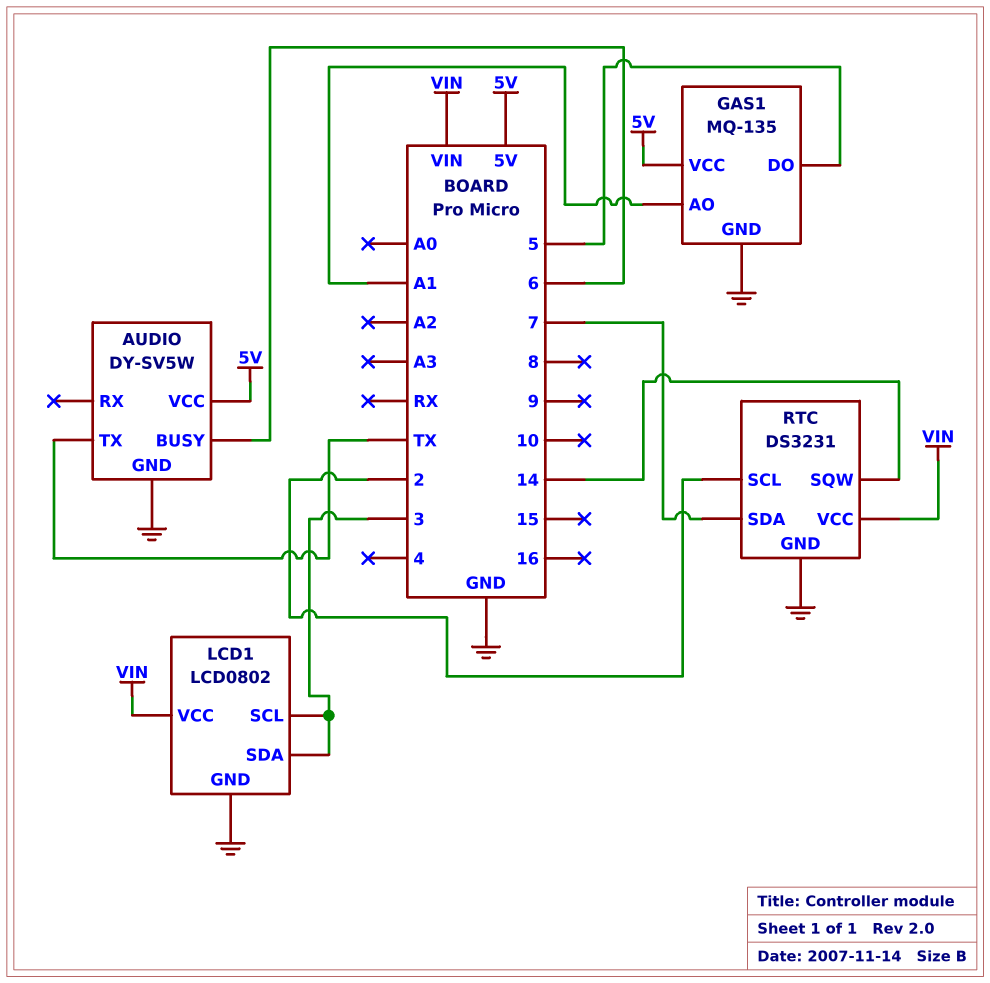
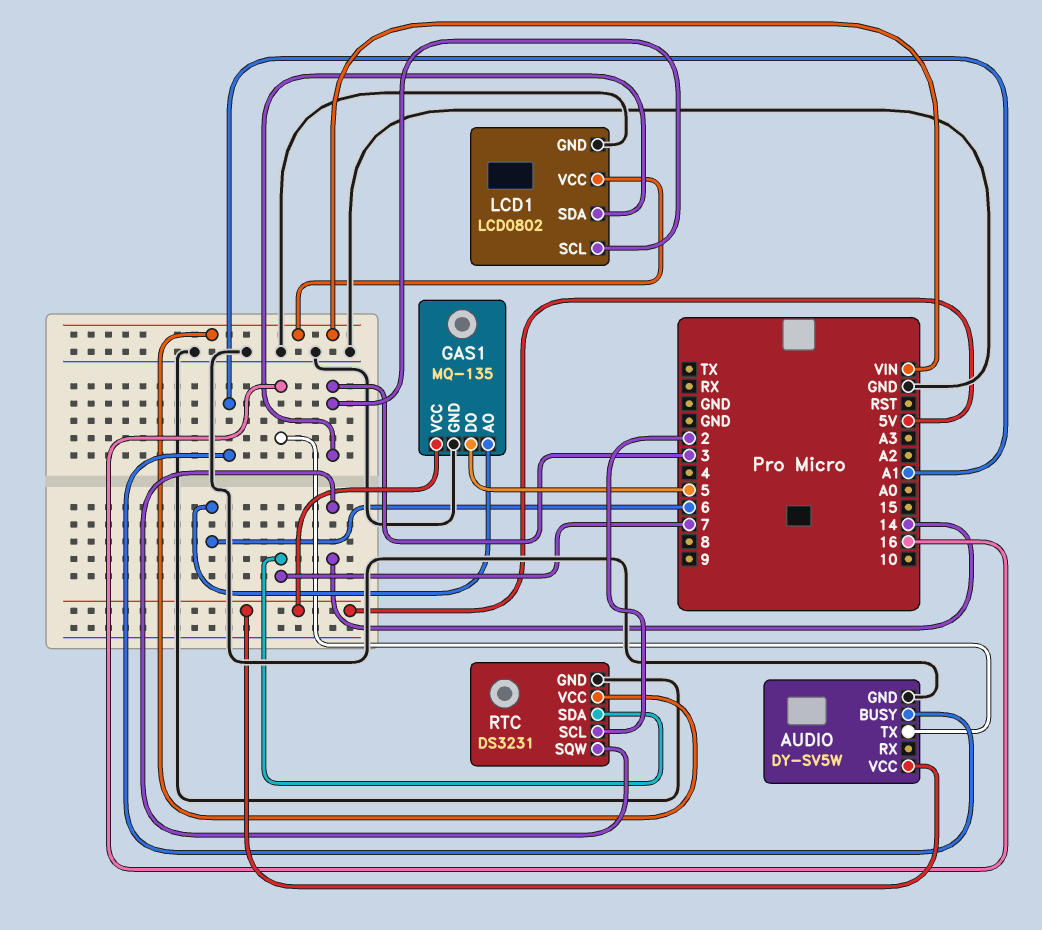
AUDIO pin BUSY: 6 -> A1
AUDIO pin TX: TX -> 16
GAS1 pin AO: A1 -> 6

